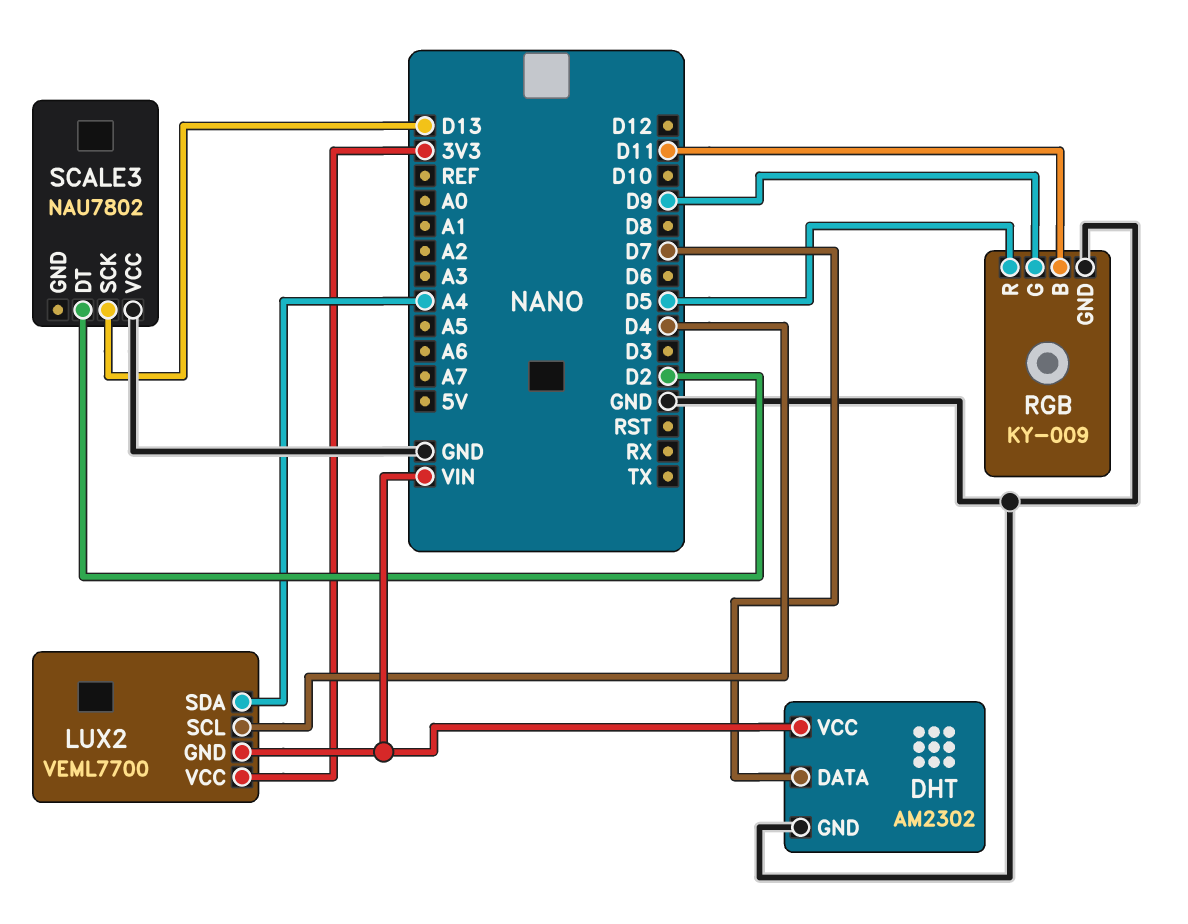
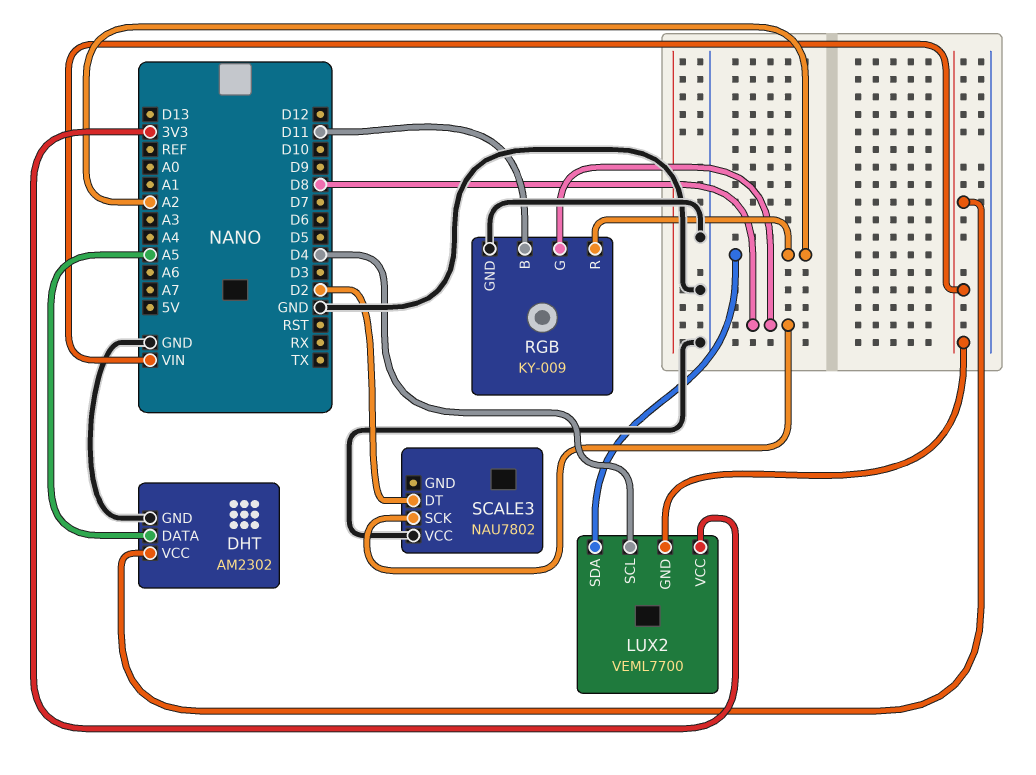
DHT pin DATA: D7 -> A5
LUX2 pin SDA: A4 -> A2
RGB pin G: D9 -> D8
RGB pin R: D5 -> A2
SCALE3 pin SCK: D13 -> D8

